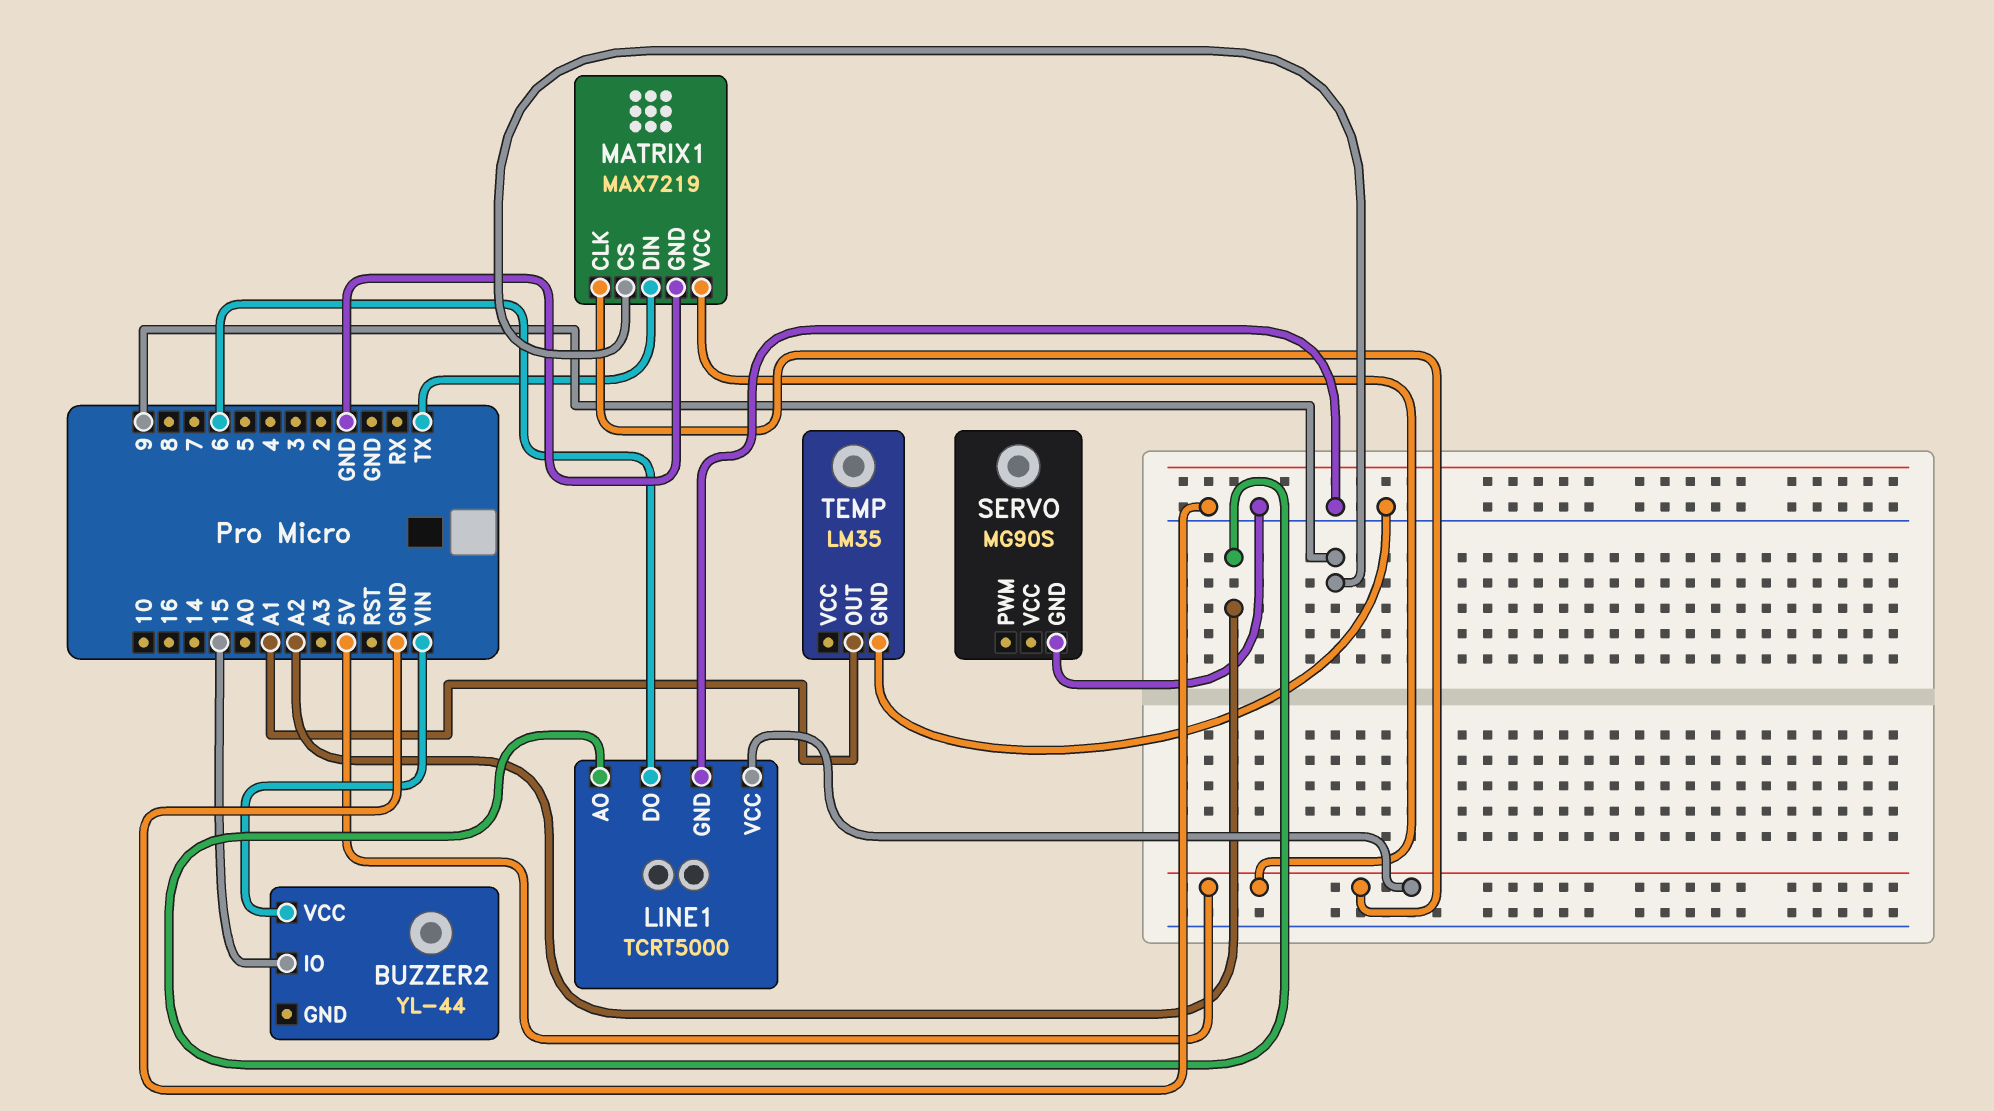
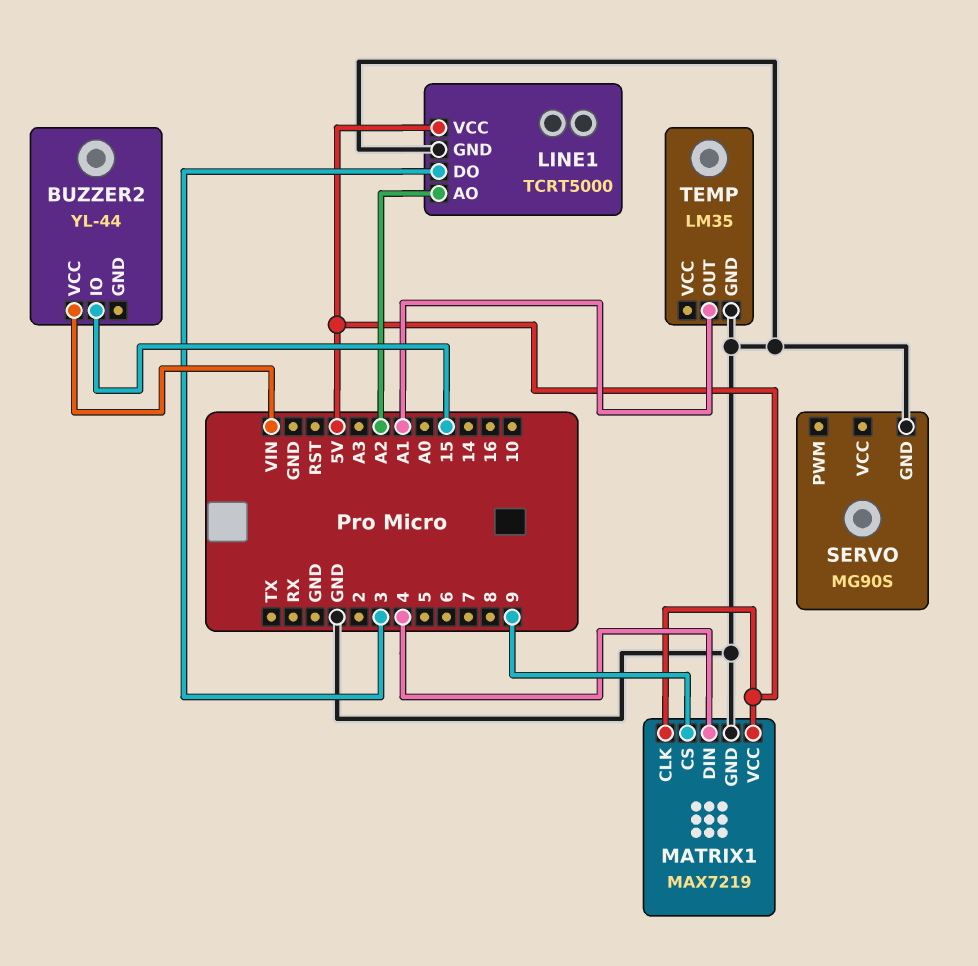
LINE1 pin DO: 6 -> 3
MATRIX1 pin DIN: TX -> 4

